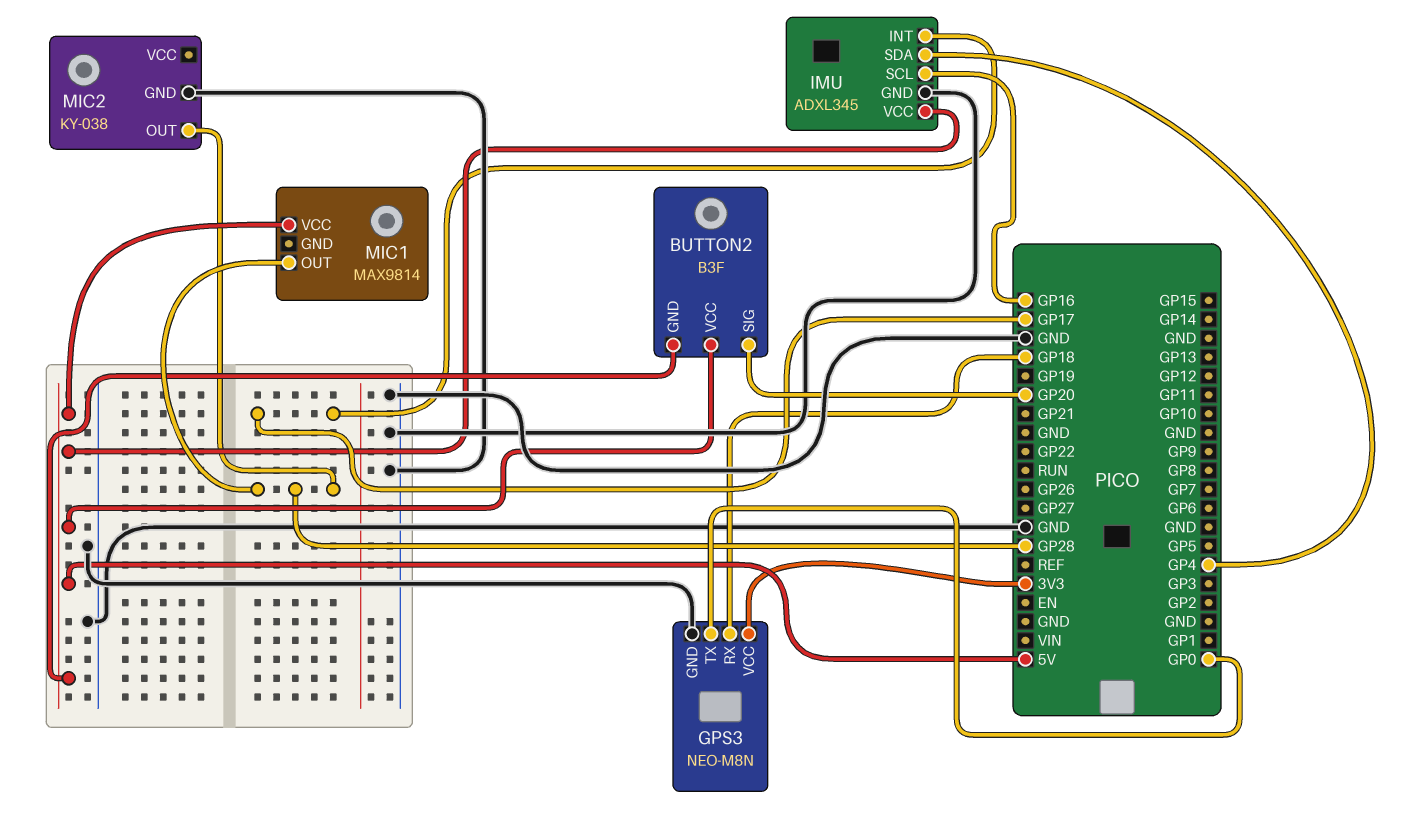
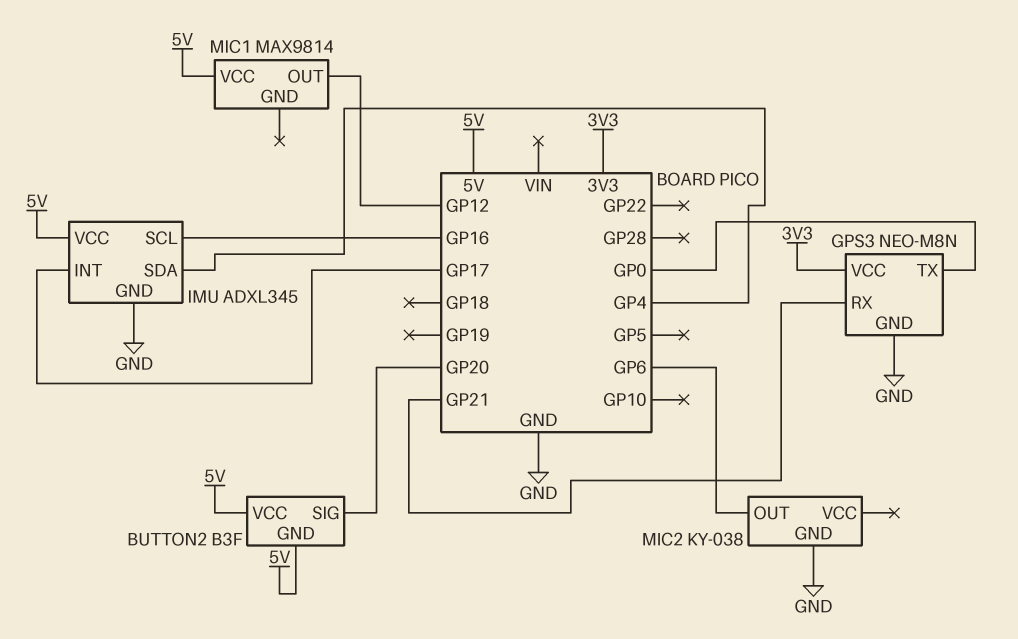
GPS3 pin RX: GP18 -> GP21
MIC1 pin OUT: GP28 -> GP12
MIC2 pin OUT: GP28 -> GP6

